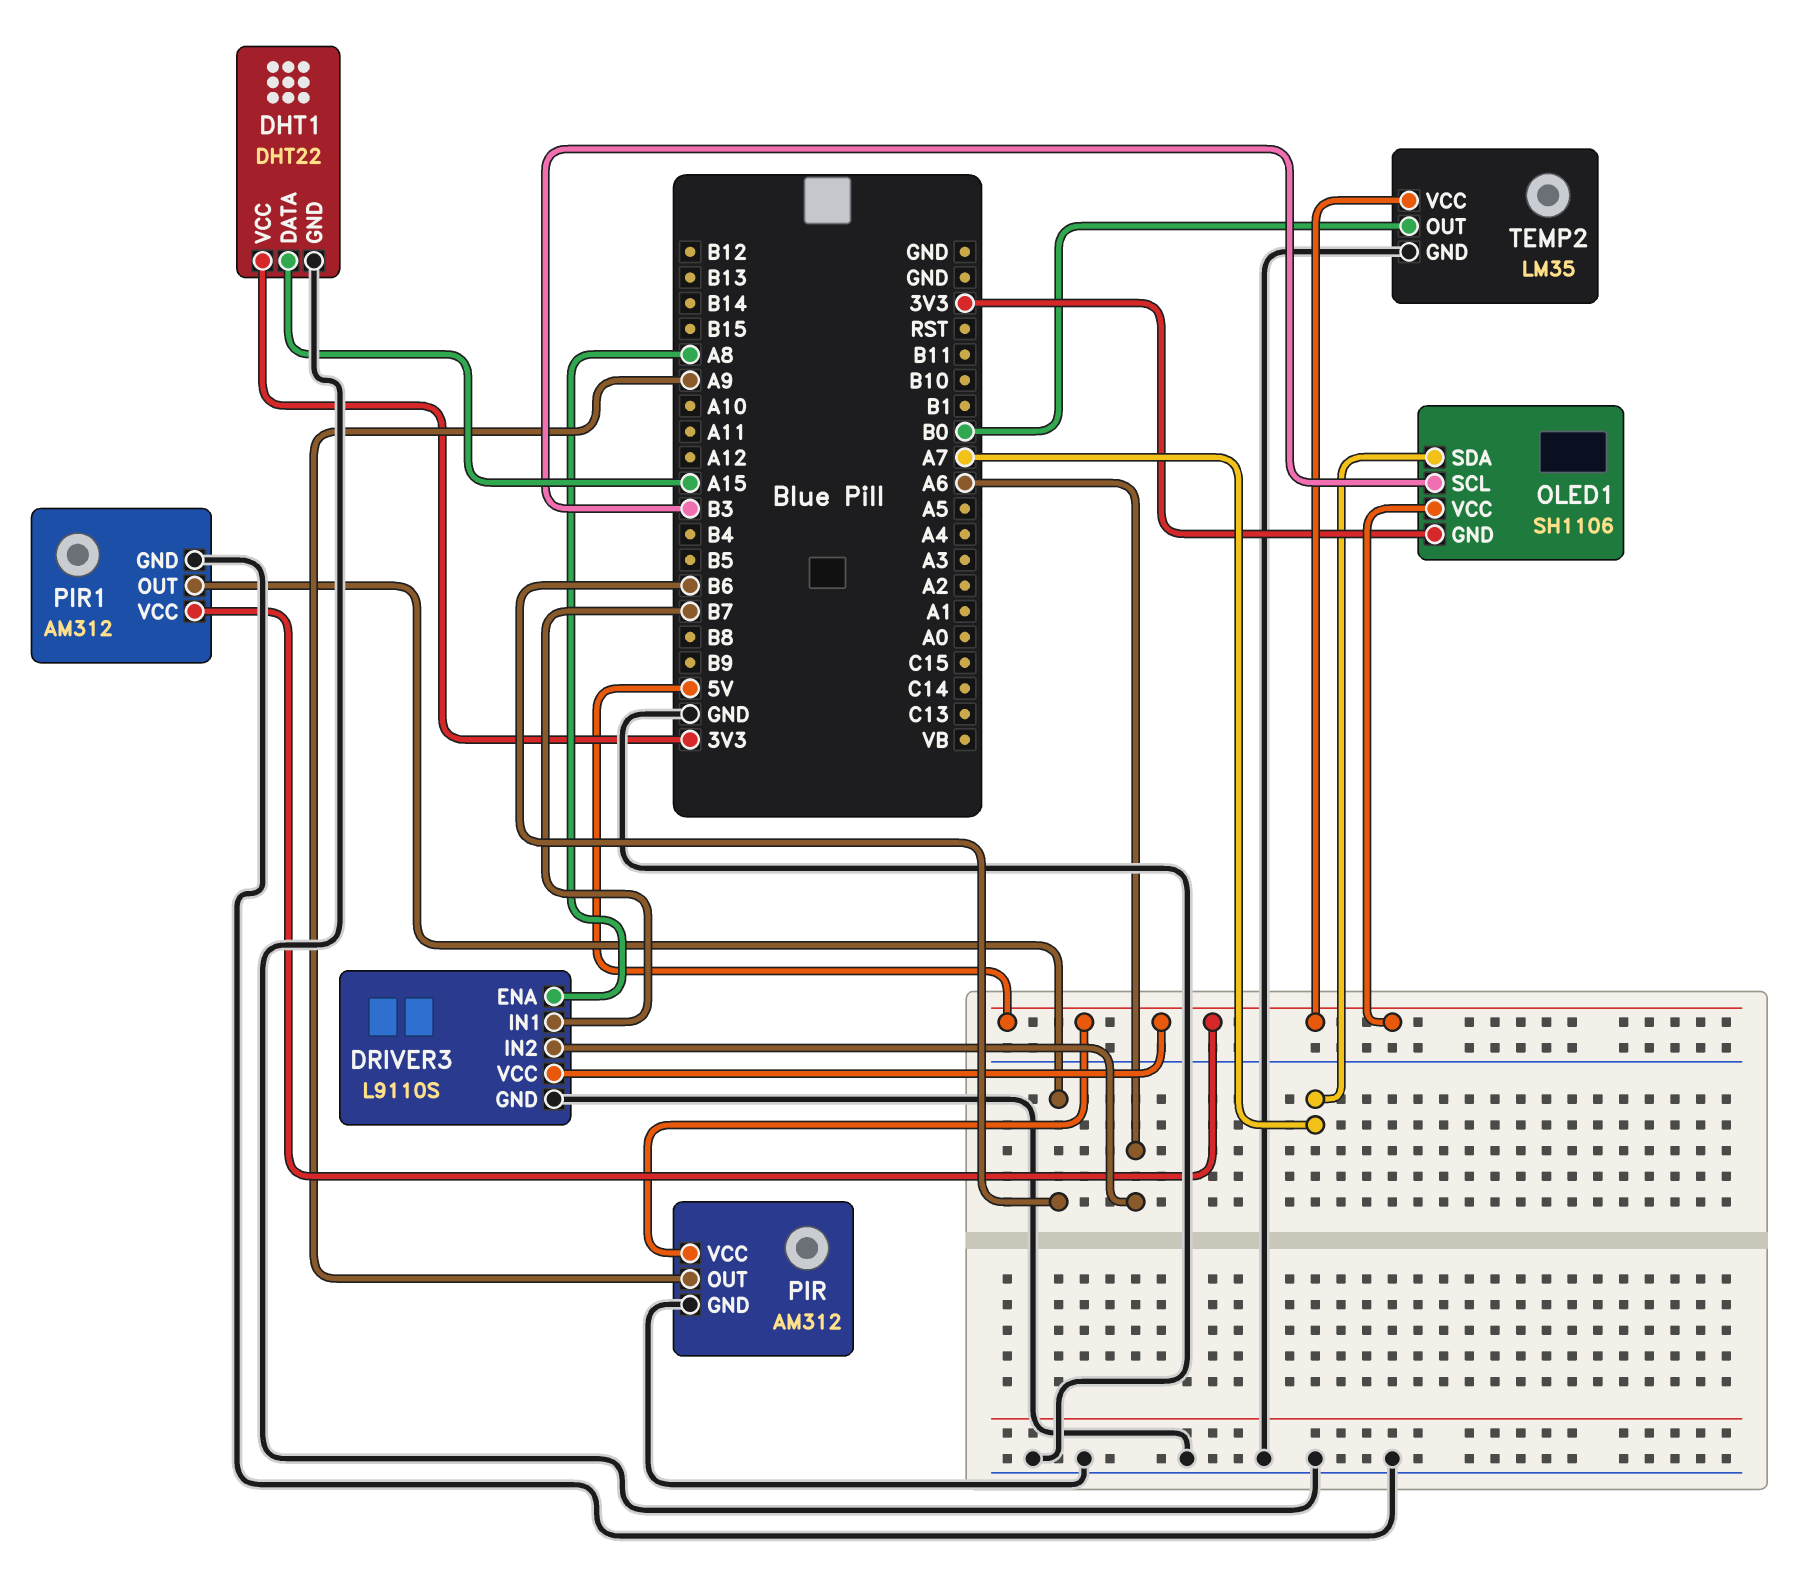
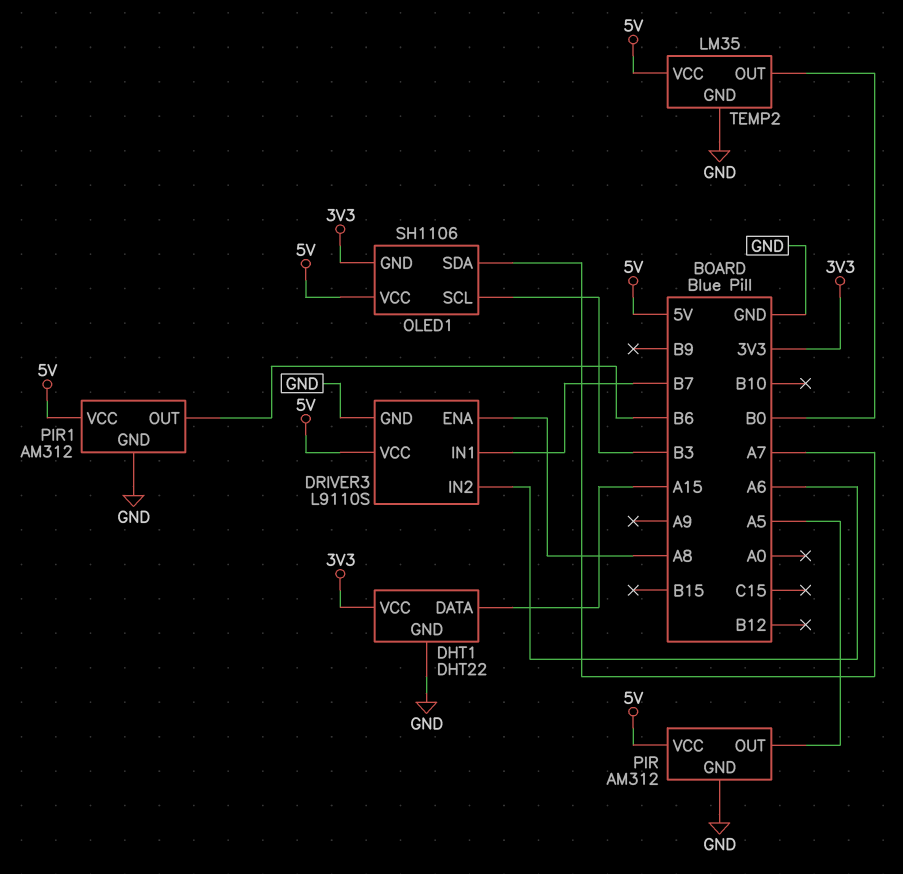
PIR pin OUT: A9 -> A5

